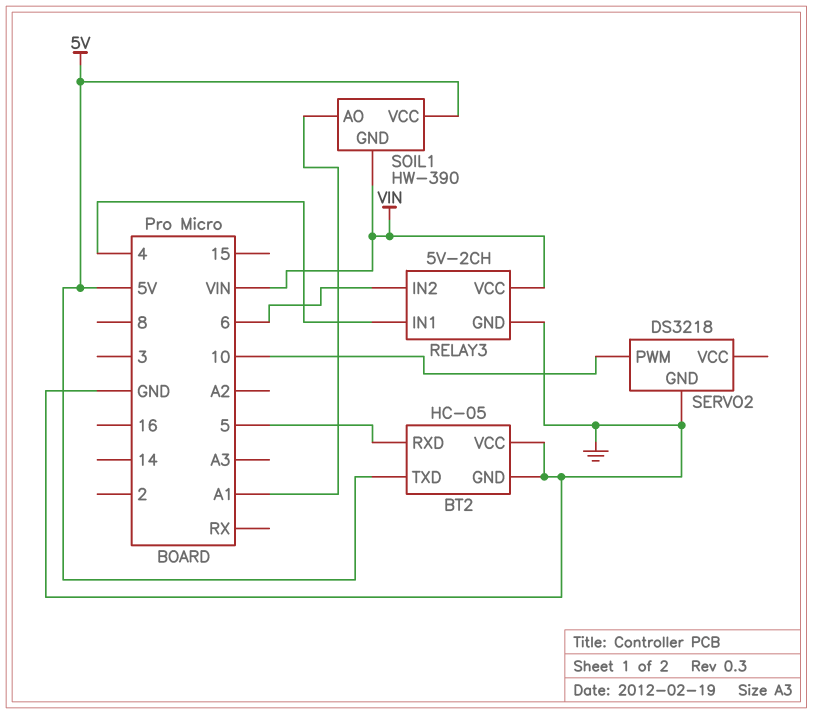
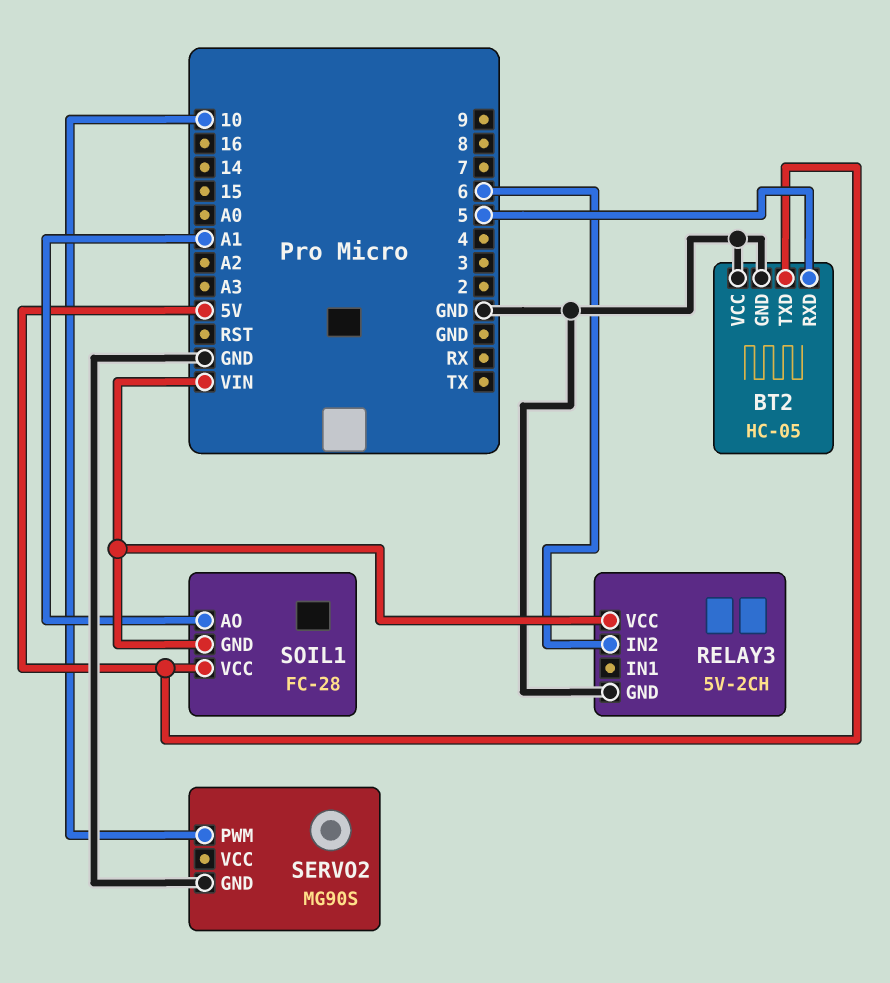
RELAY3 pin IN1: 4 -> none
SERVO2: DS3218 -> MG90S
SOIL1: HW-390 -> FC-28

